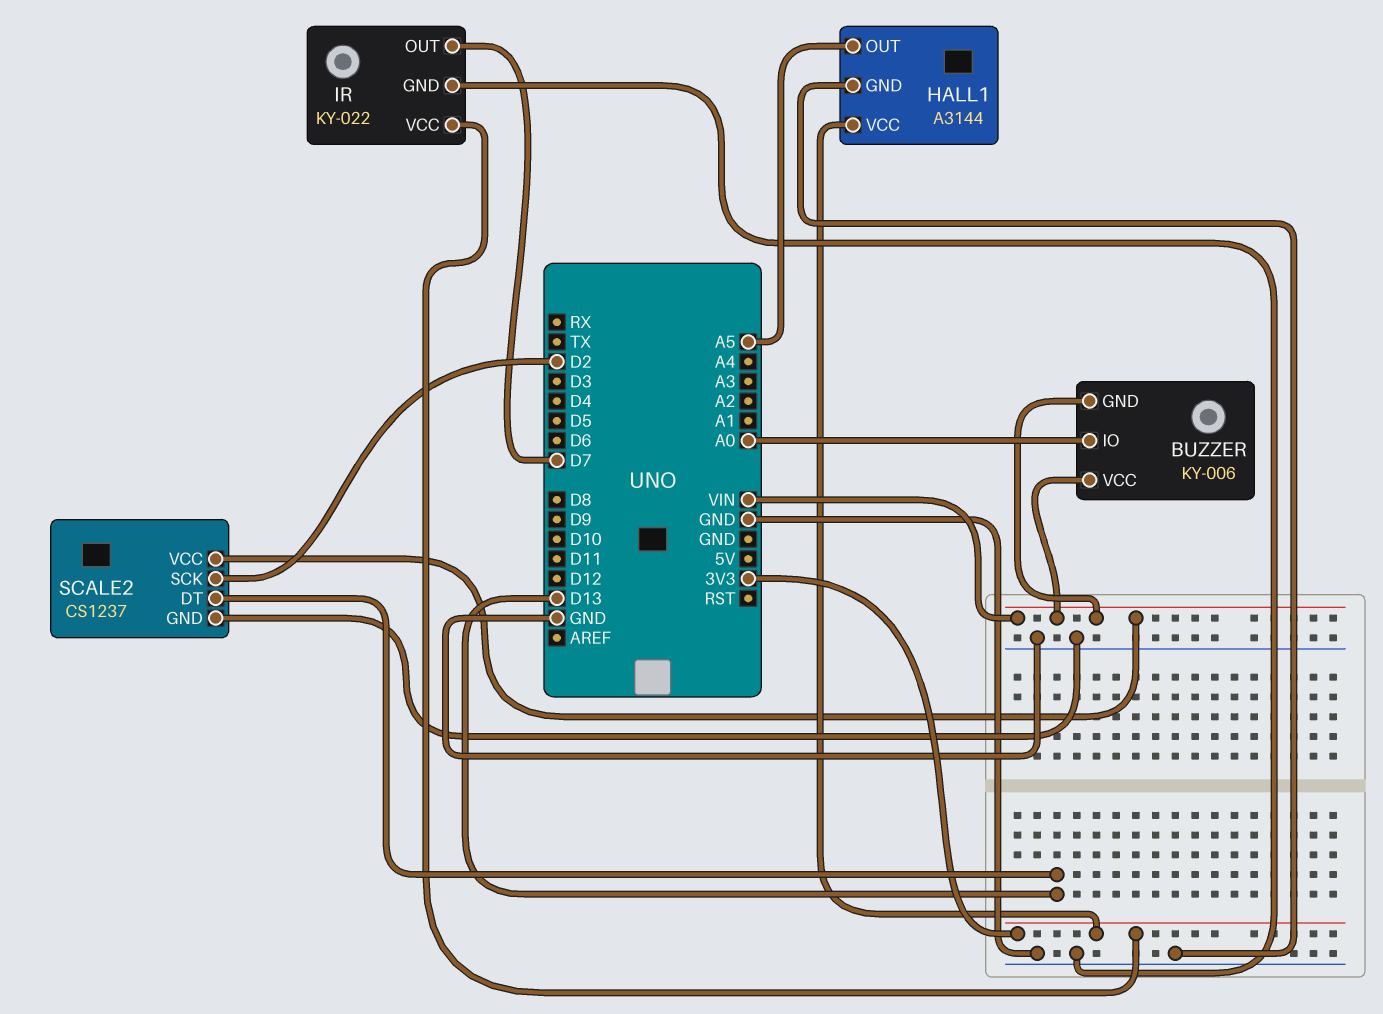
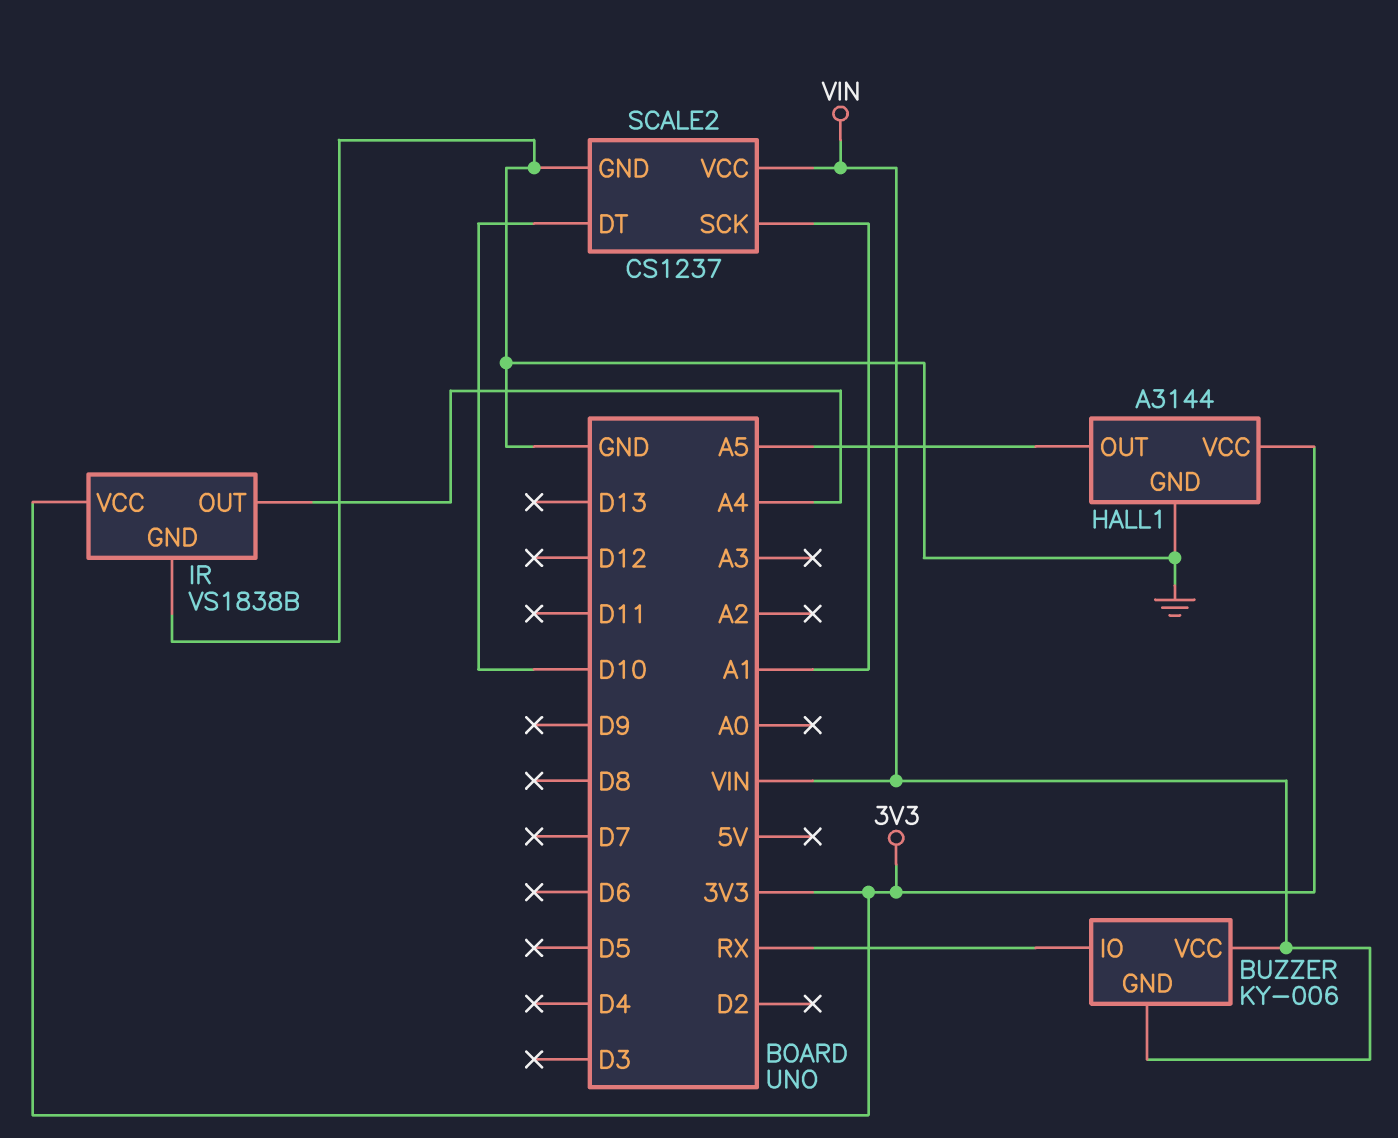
BUZZER pin IO: A0 -> RX
IR: KY-022 -> VS1838B
IR pin OUT: D7 -> A4
SCALE2 pin DT: D13 -> D10
SCALE2 pin SCK: D2 -> A1

